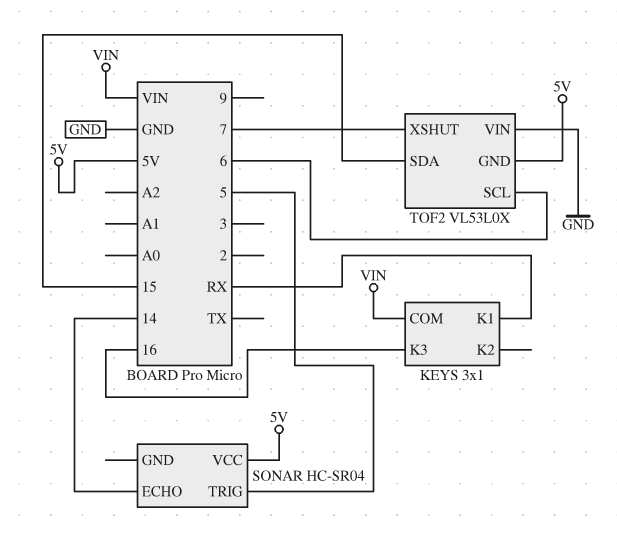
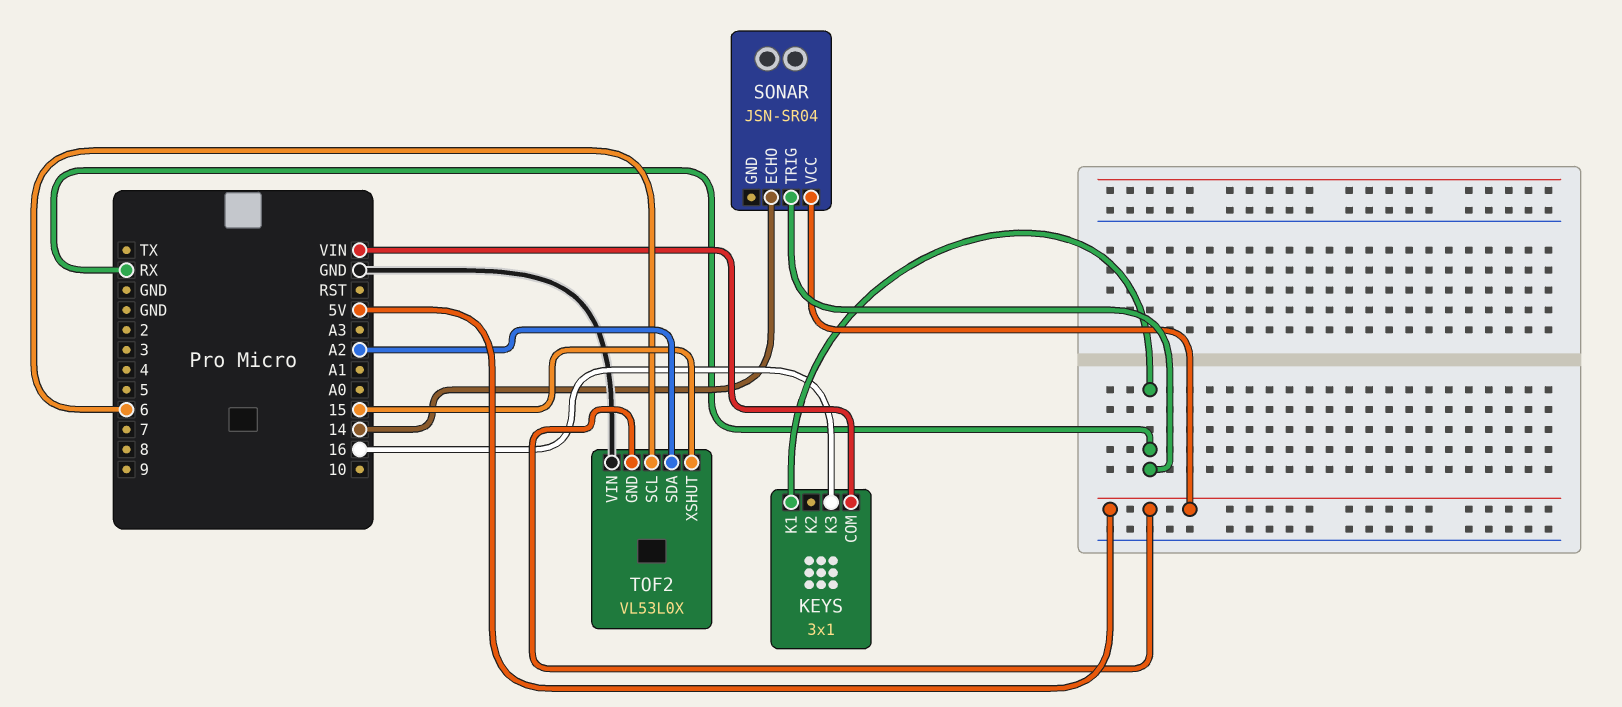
SONAR: HC-SR04 -> JSN-SR04
SONAR pin TRIG: 5 -> RX
TOF2 pin SDA: 15 -> A2
TOF2 pin XSHUT: 7 -> 15

